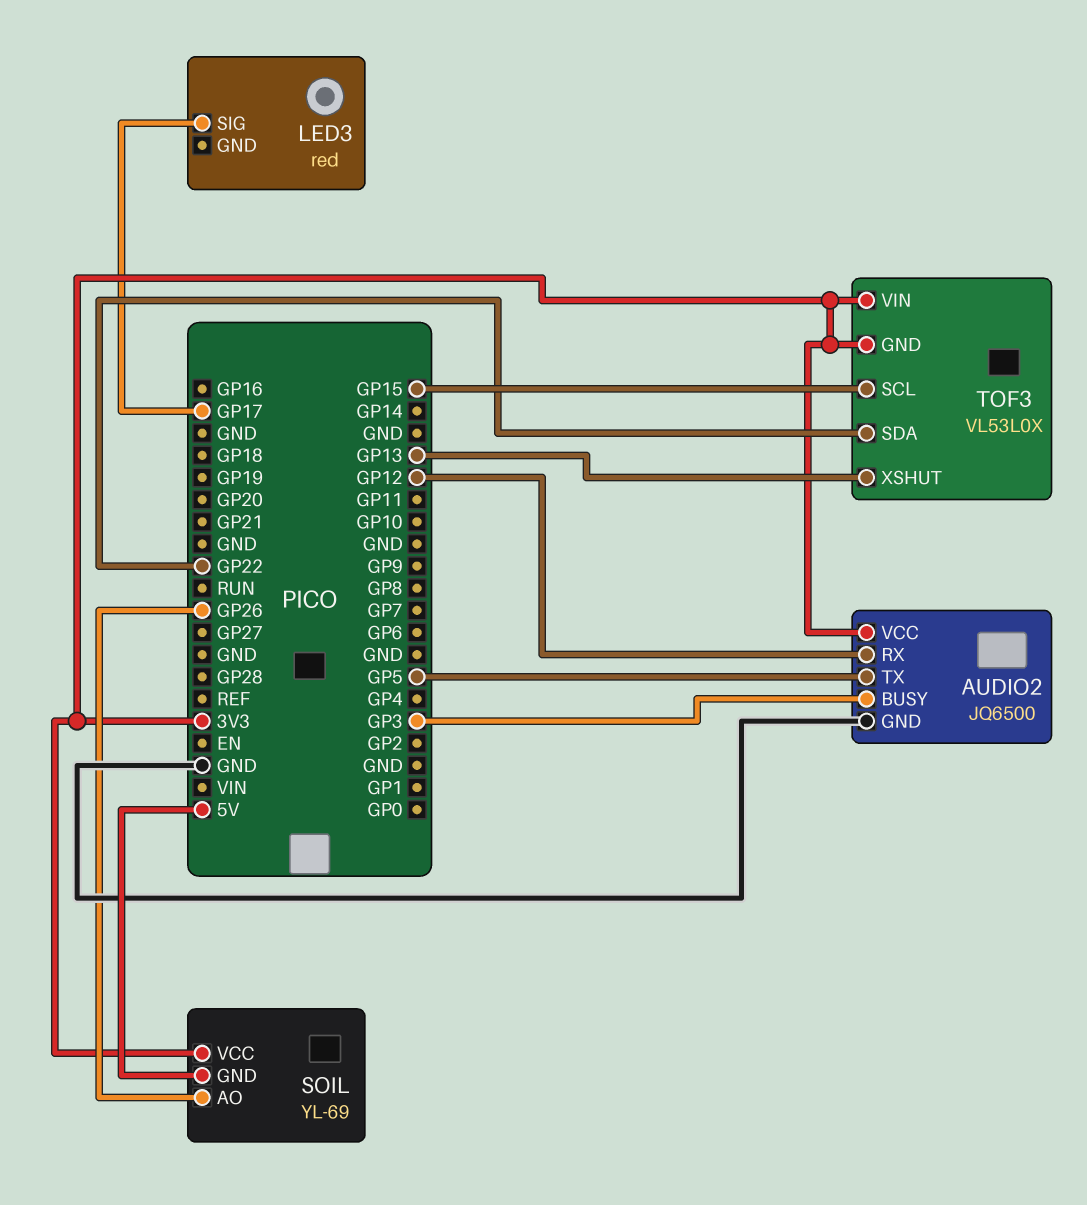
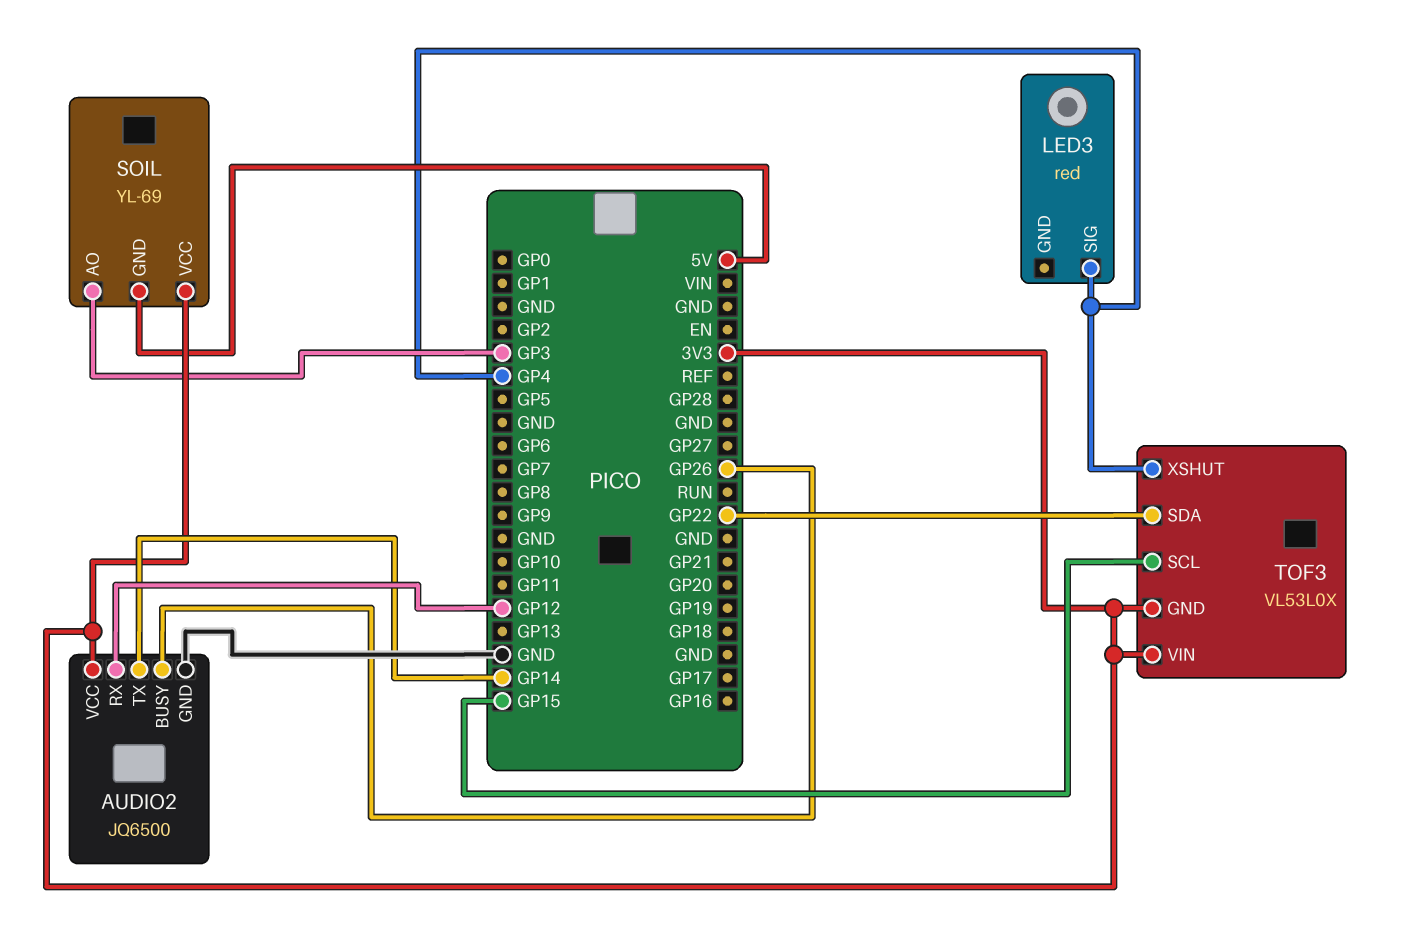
AUDIO2 pin BUSY: GP3 -> GP26
AUDIO2 pin TX: GP5 -> GP14
LED3 pin SIG: GP17 -> GP4
SOIL pin AO: GP26 -> GP3
TOF3 pin XSHUT: GP13 -> GP4

